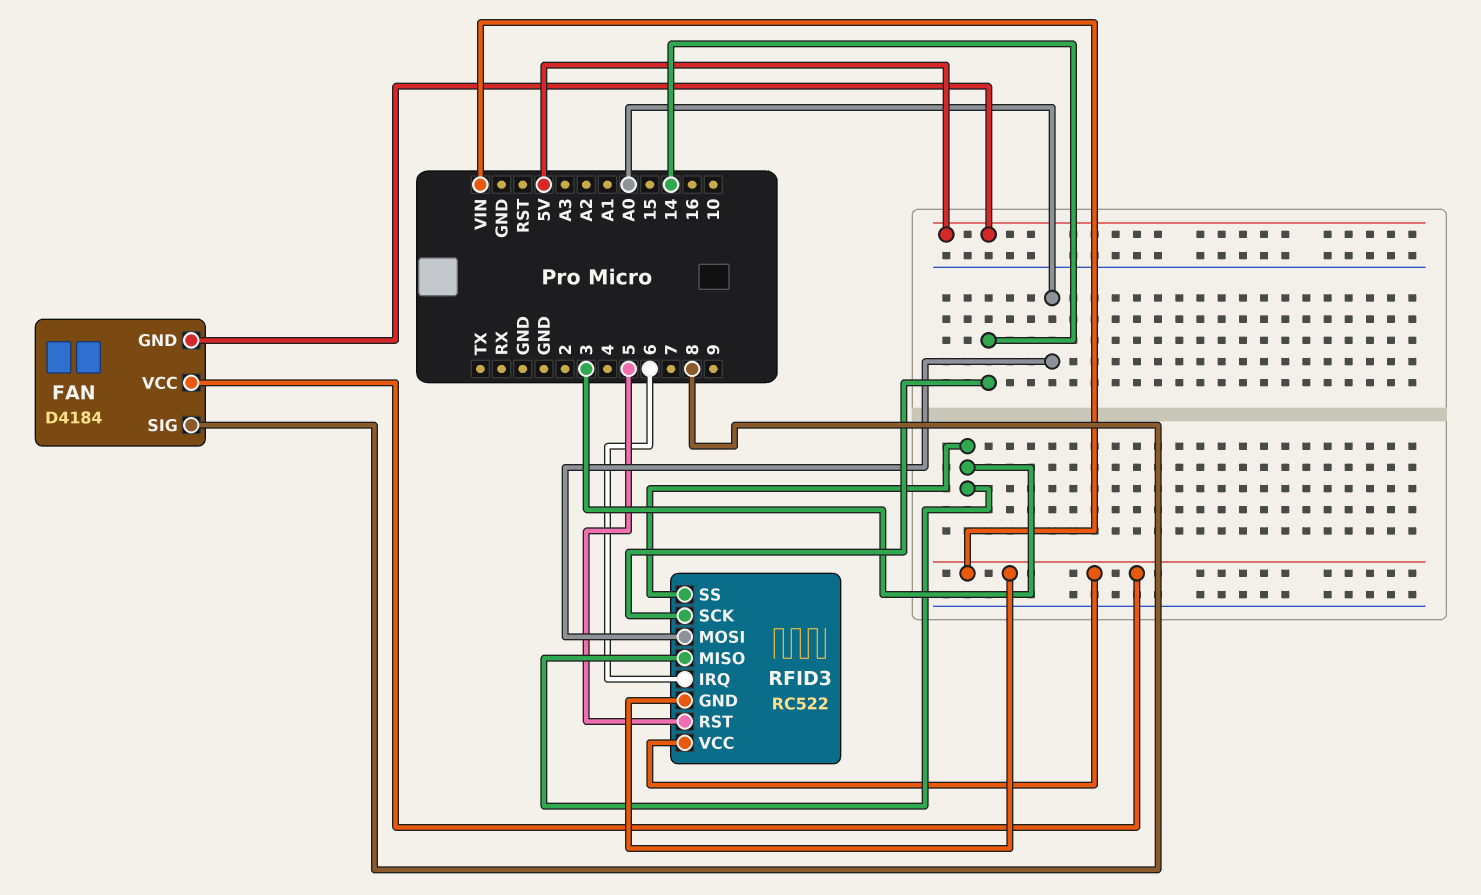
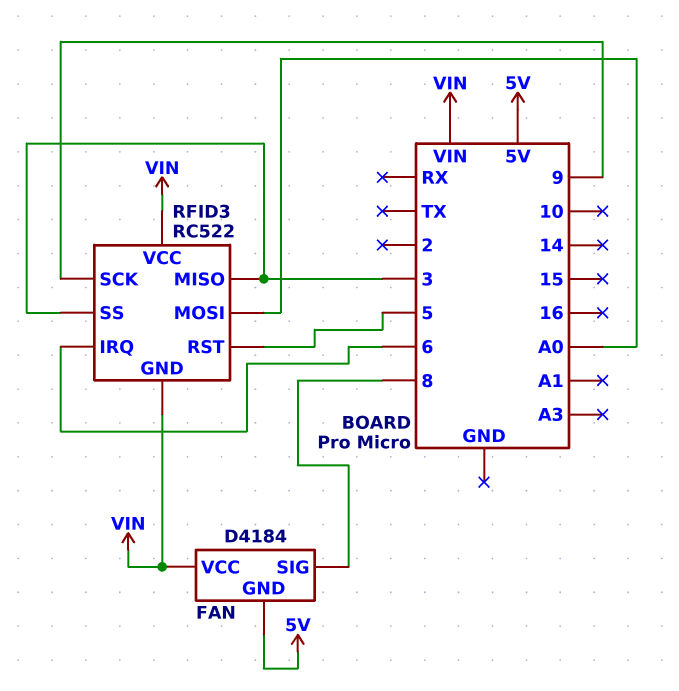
RFID3 pin SCK: 14 -> 9

